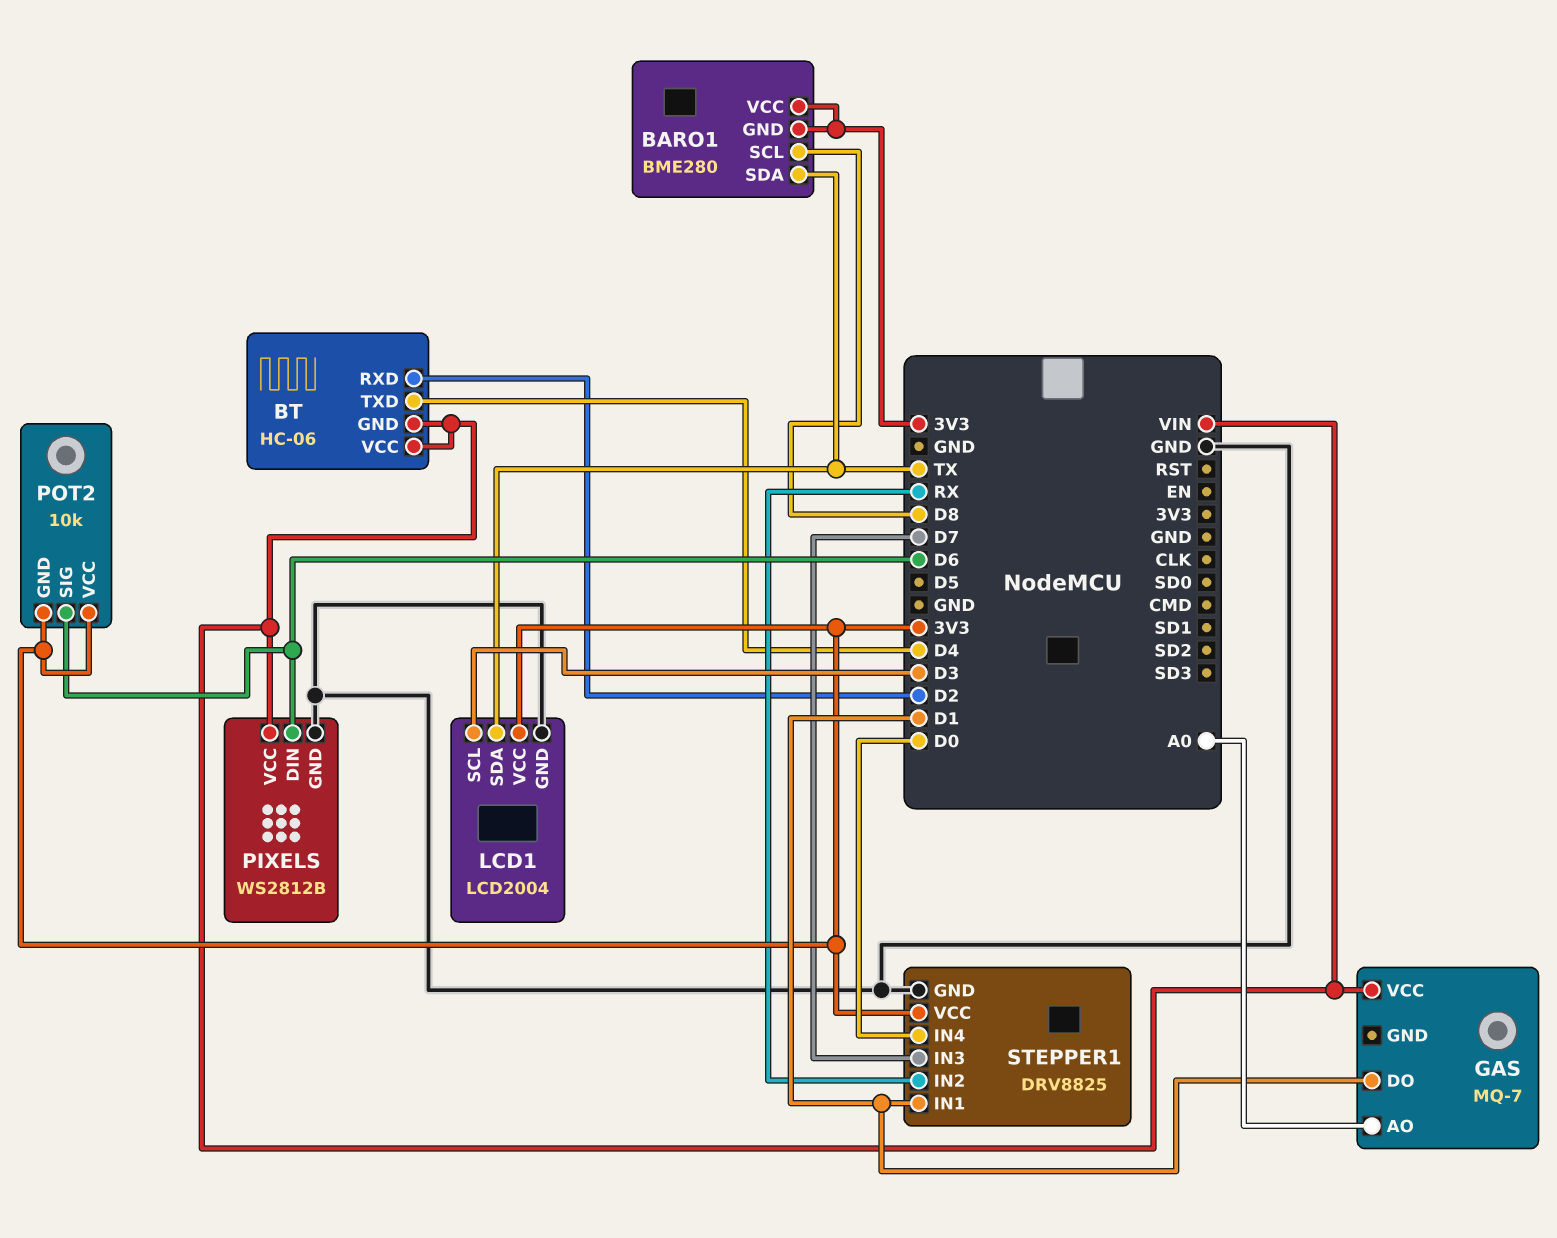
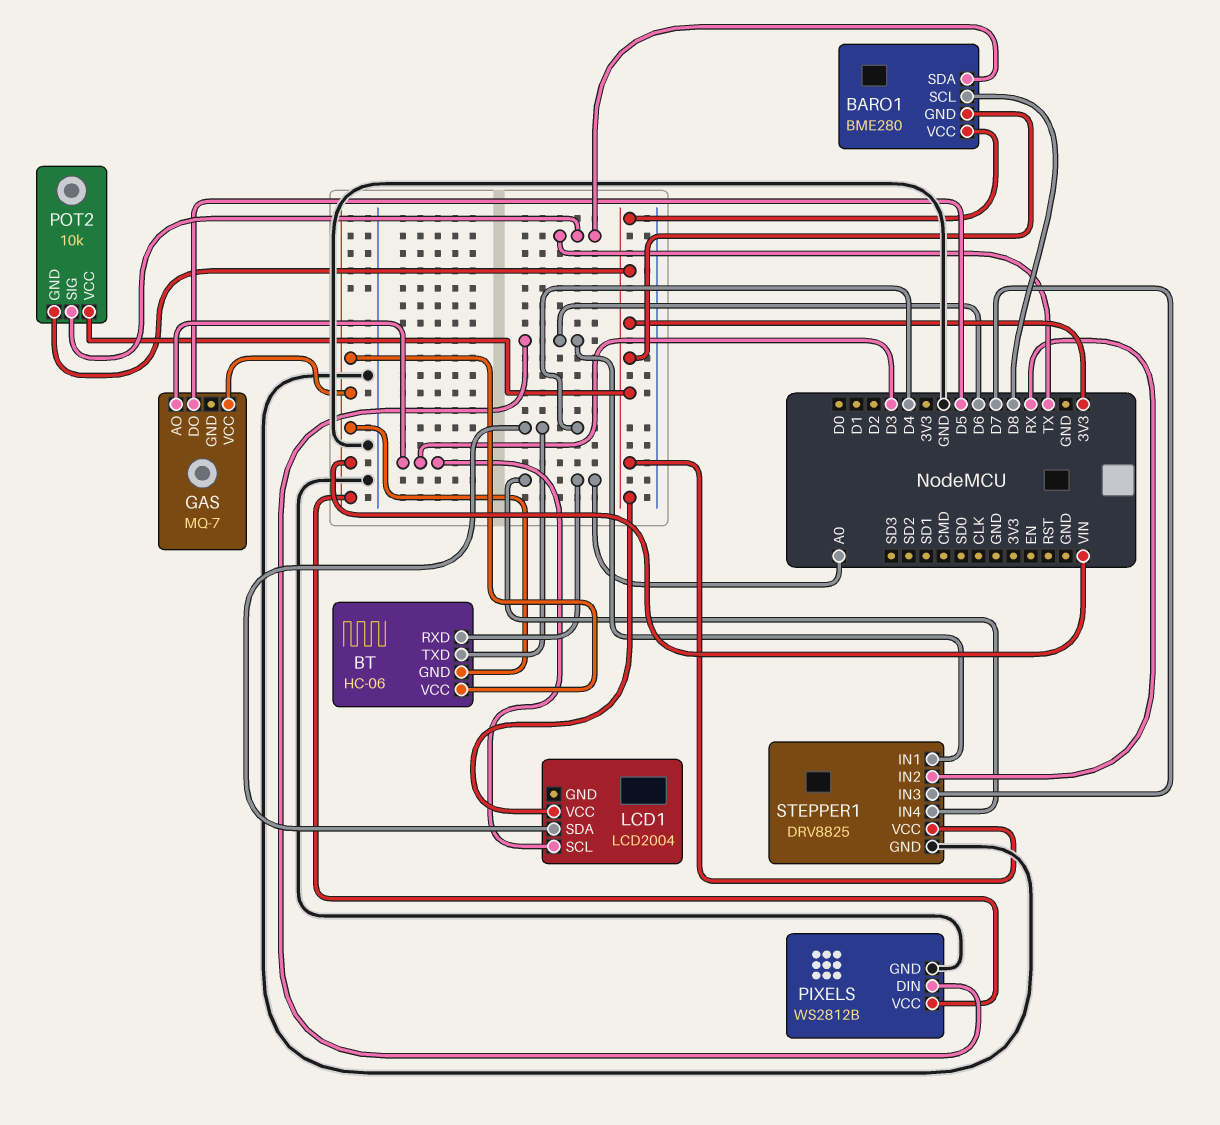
BT pin RXD: D2 -> A0
GAS pin AO: A0 -> D3
GAS pin DO: D1 -> D5
LCD1 pin GND: GND -> none
LCD1 pin SDA: TX -> D4
POT2 pin SIG: D6 -> TX
STEPPER1 pin IN1: D1 -> D6
STEPPER1 pin IN4: D0 -> A0

